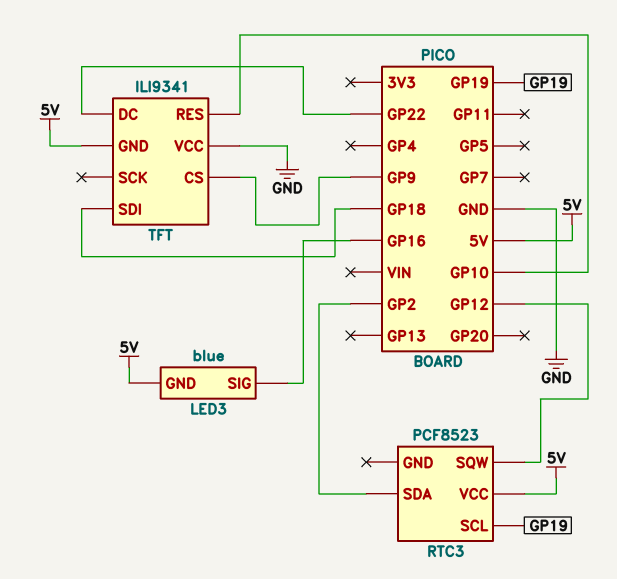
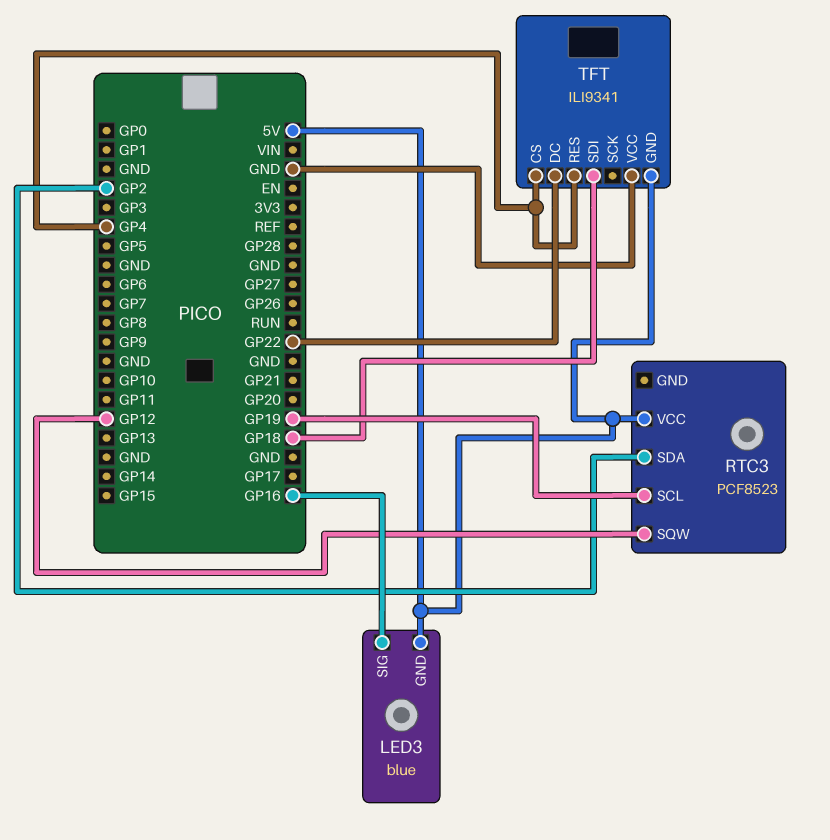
TFT pin CS: GP9 -> GP4
TFT pin RES: GP10 -> GP4

